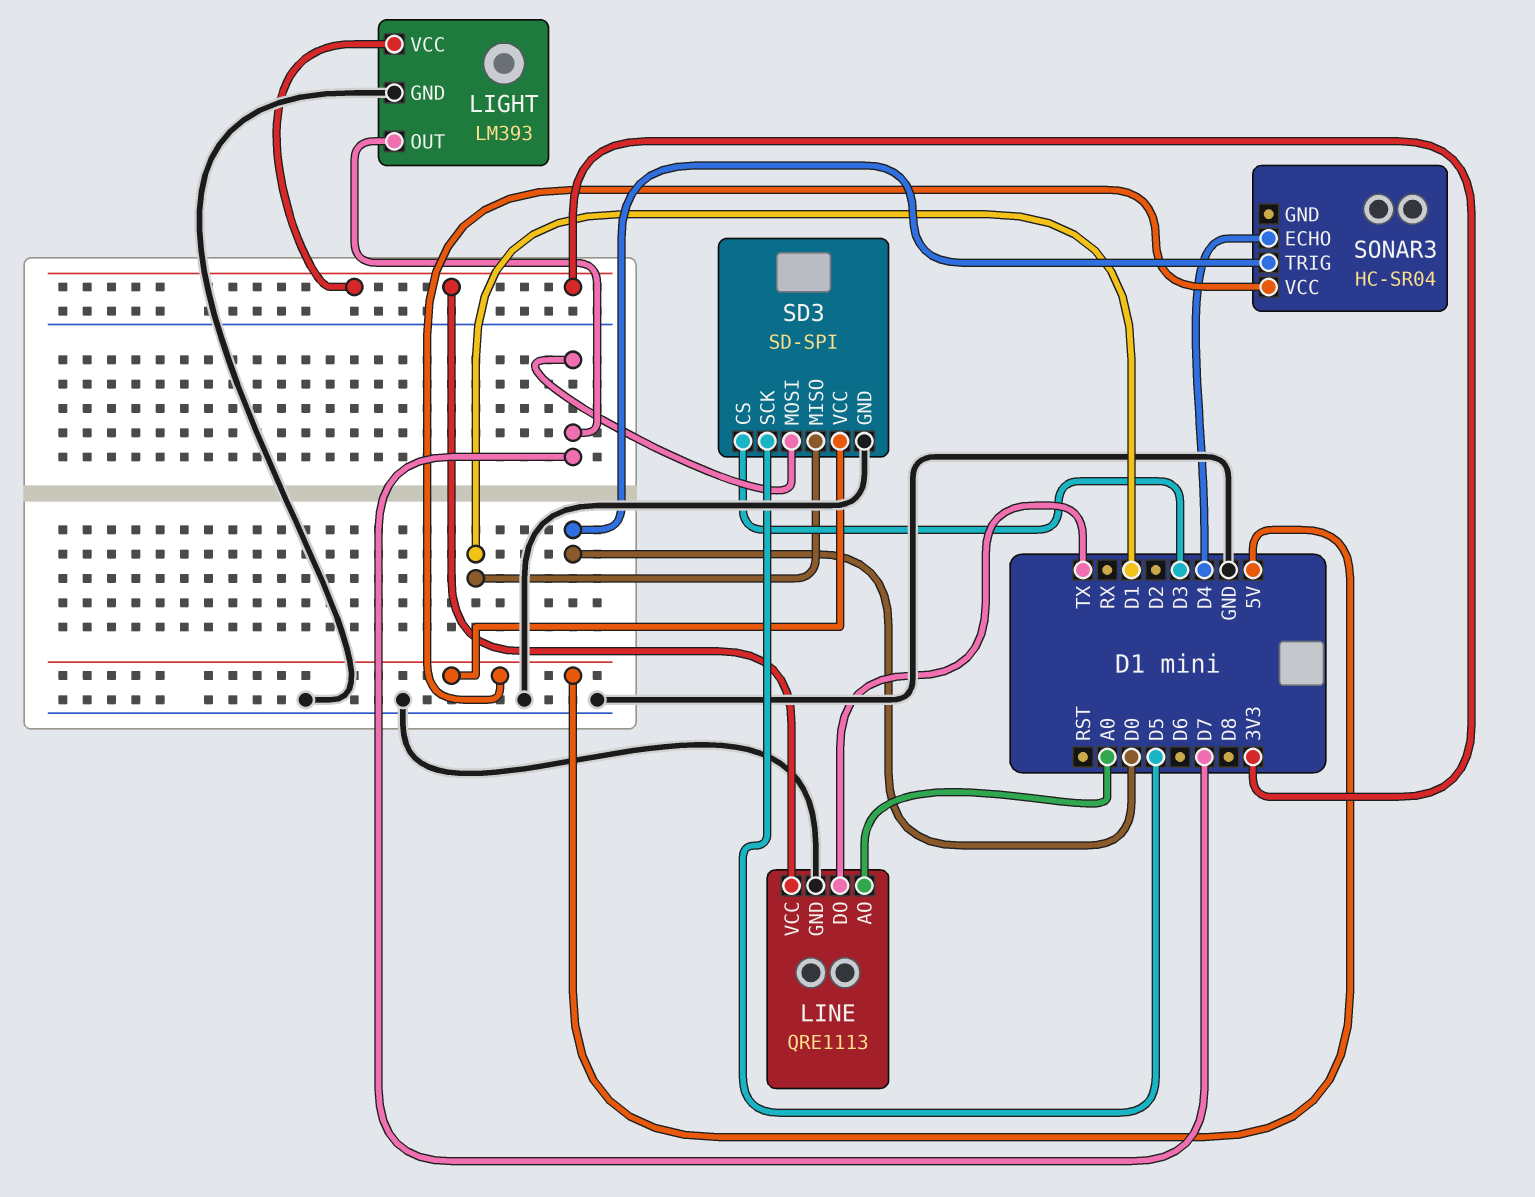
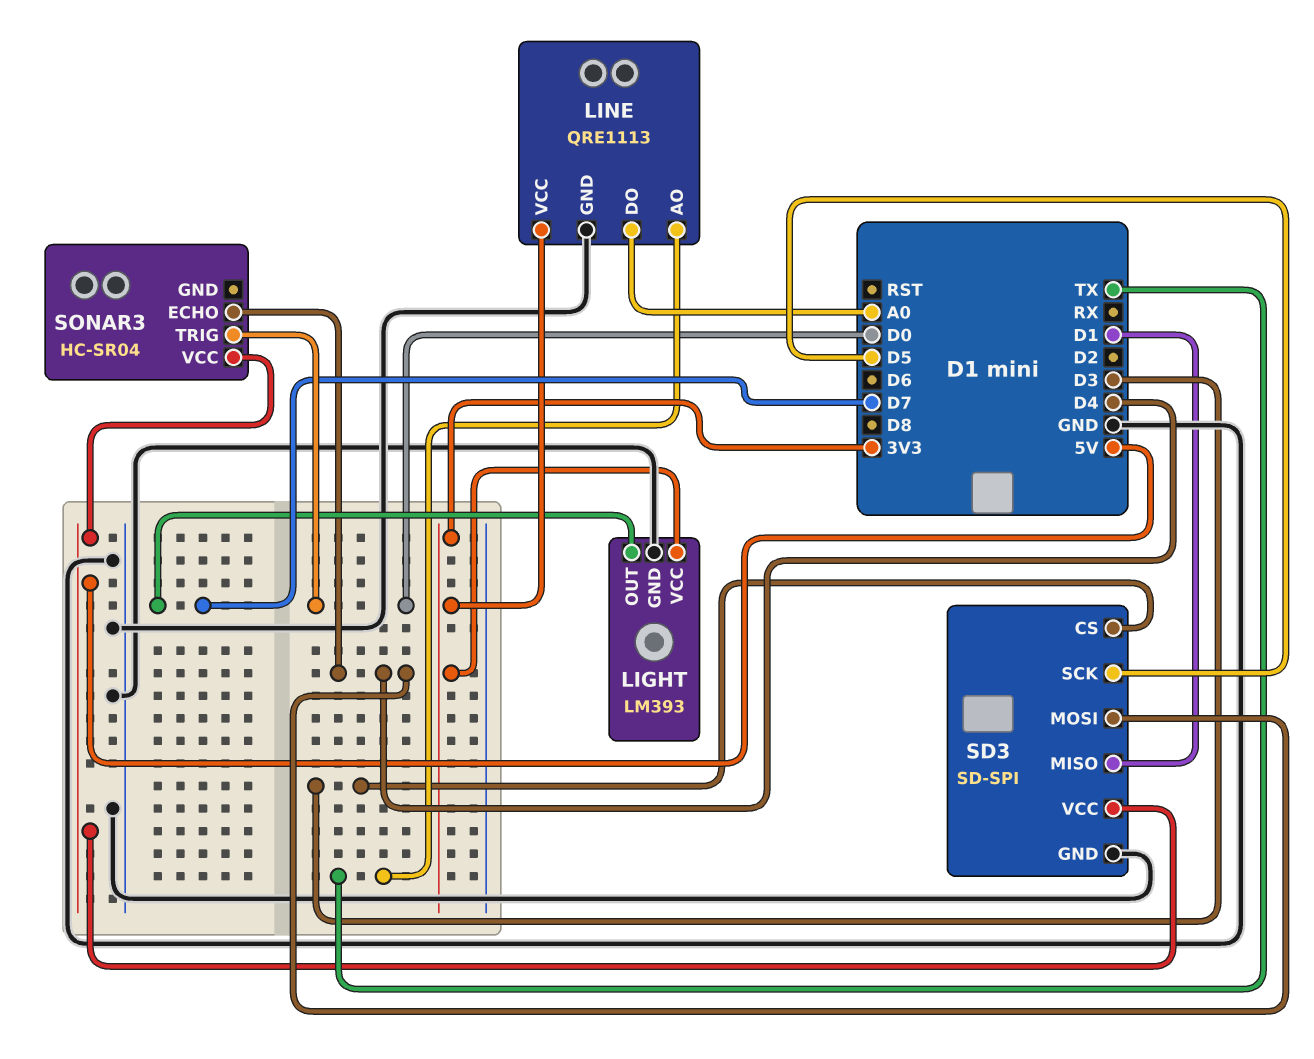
LINE pin AO: A0 -> TX
LINE pin DO: TX -> A0
SD3 pin MOSI: D7 -> D4

